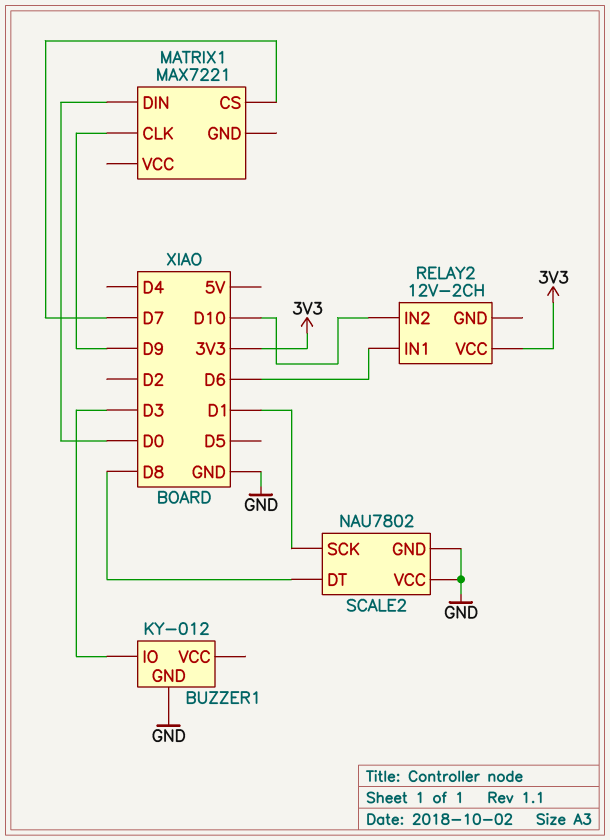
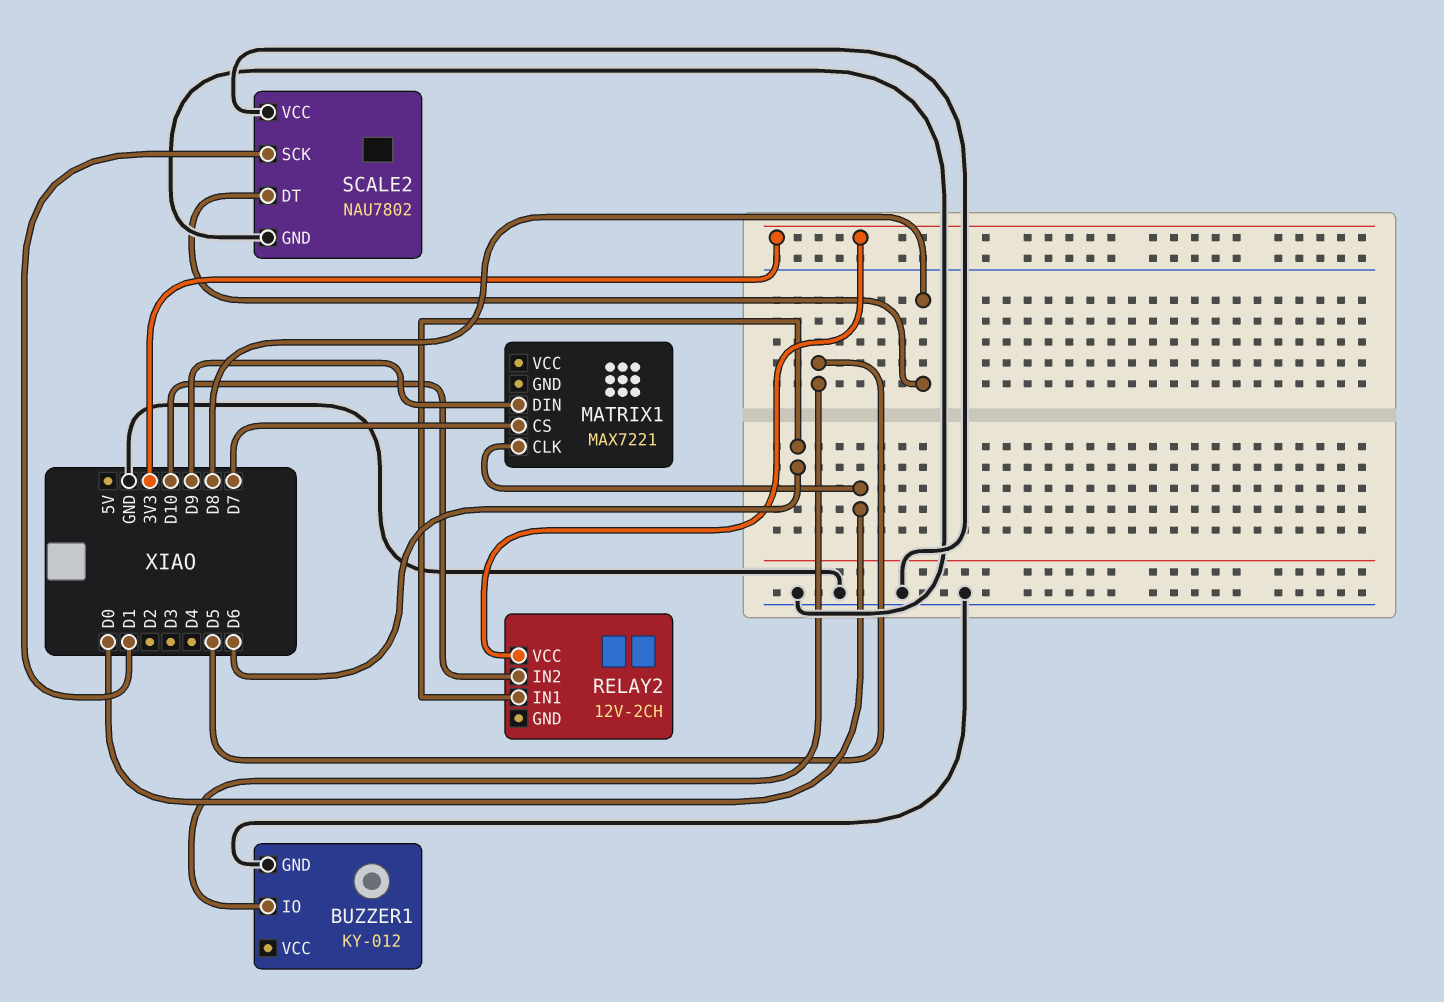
BUZZER1 pin IO: D3 -> D5
MATRIX1 pin CLK: D9 -> D0
MATRIX1 pin DIN: D0 -> D9

